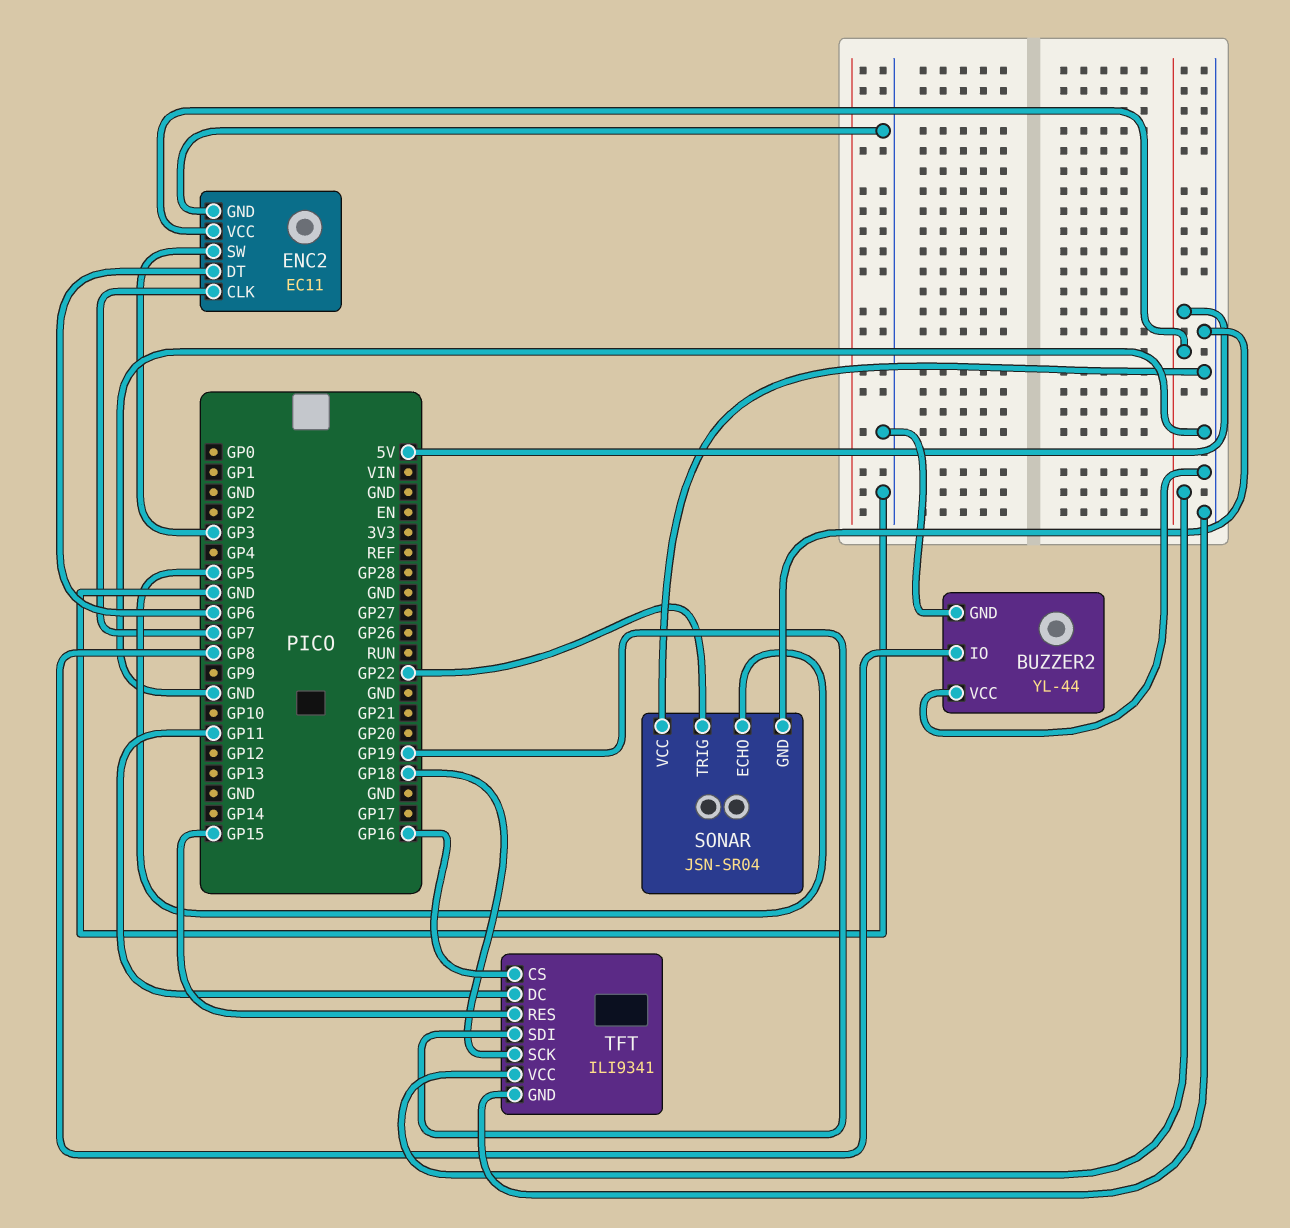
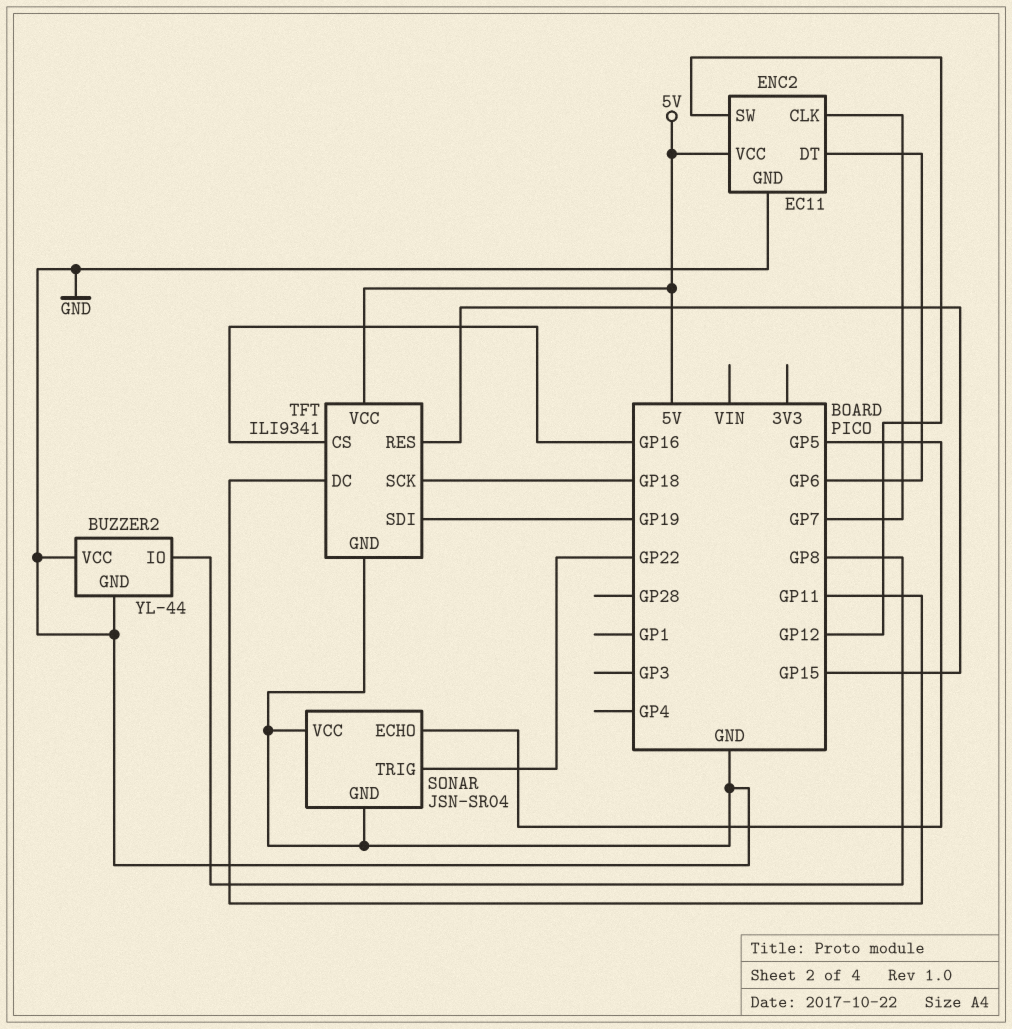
ENC2 pin SW: GP3 -> GP12

